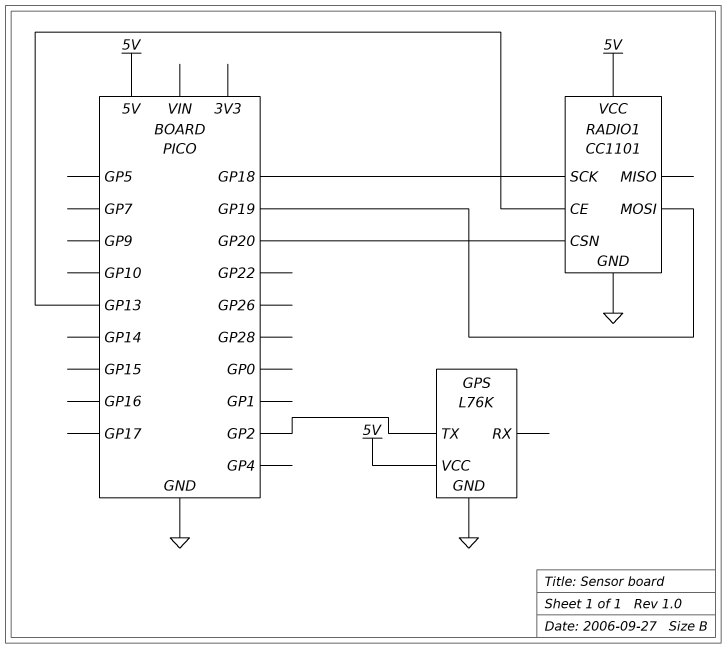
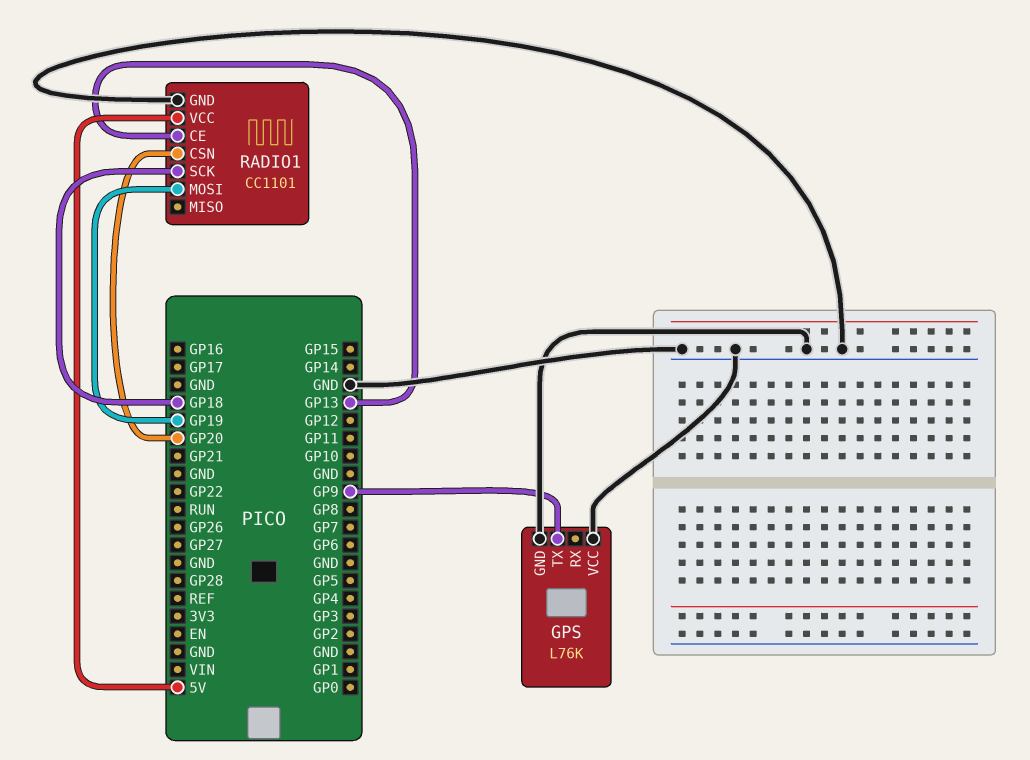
GPS pin TX: GP2 -> GP9
GPS pin VCC: 5V -> GND

